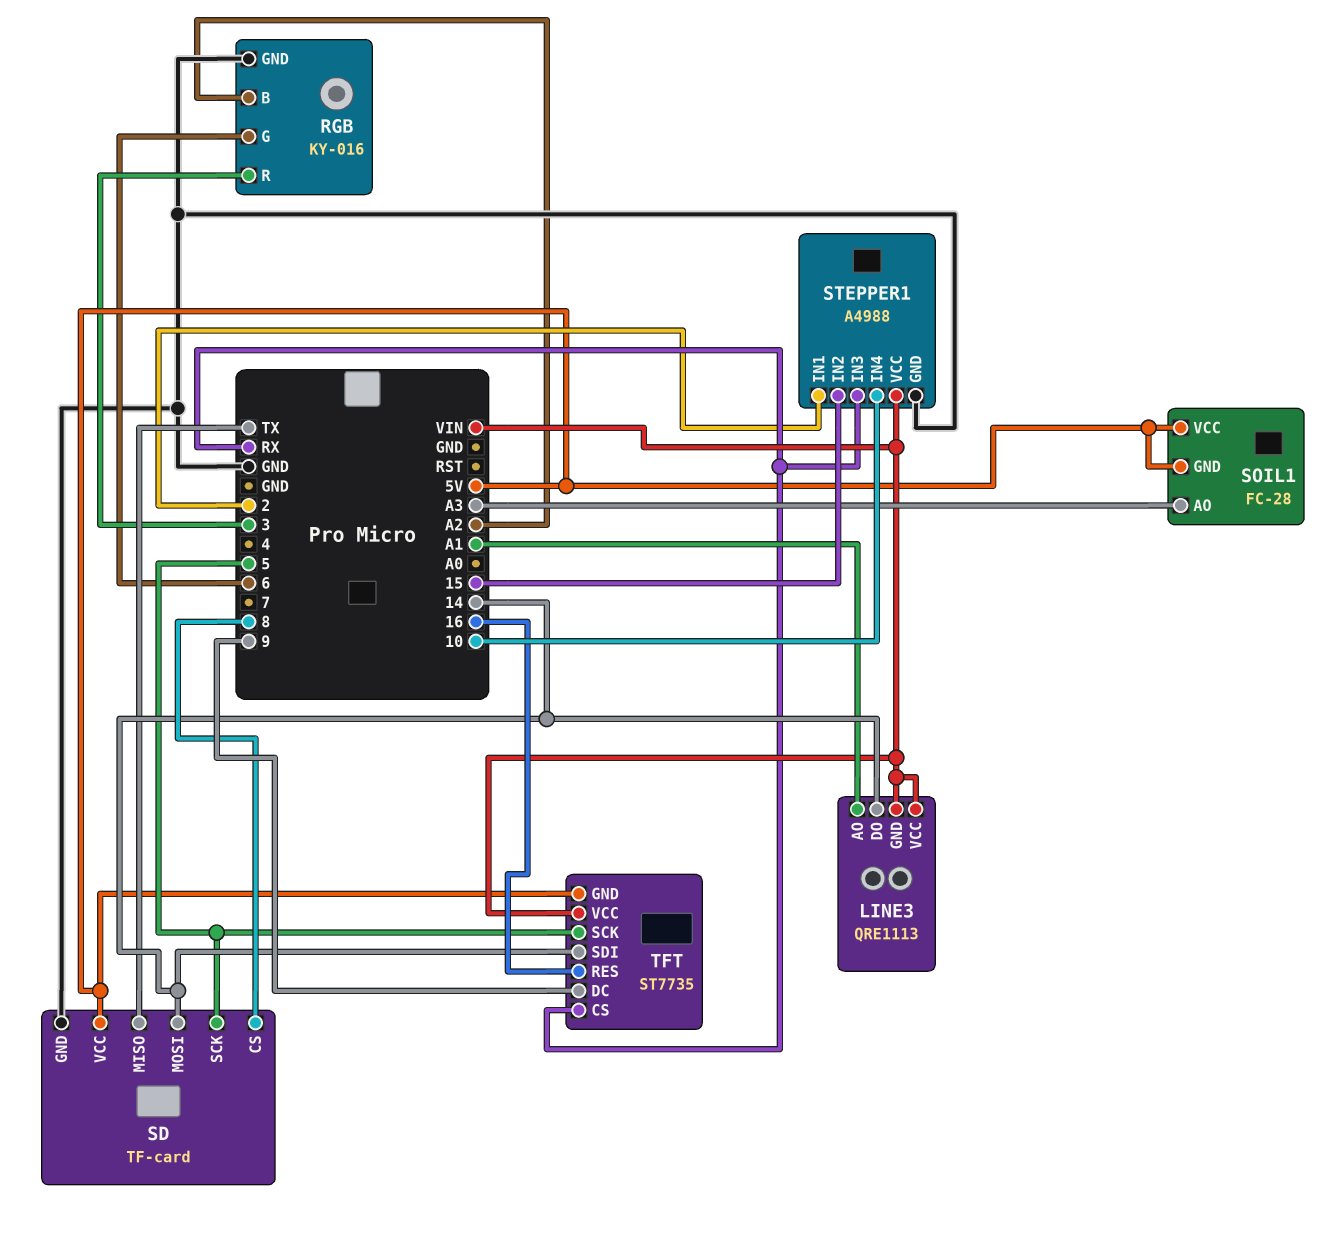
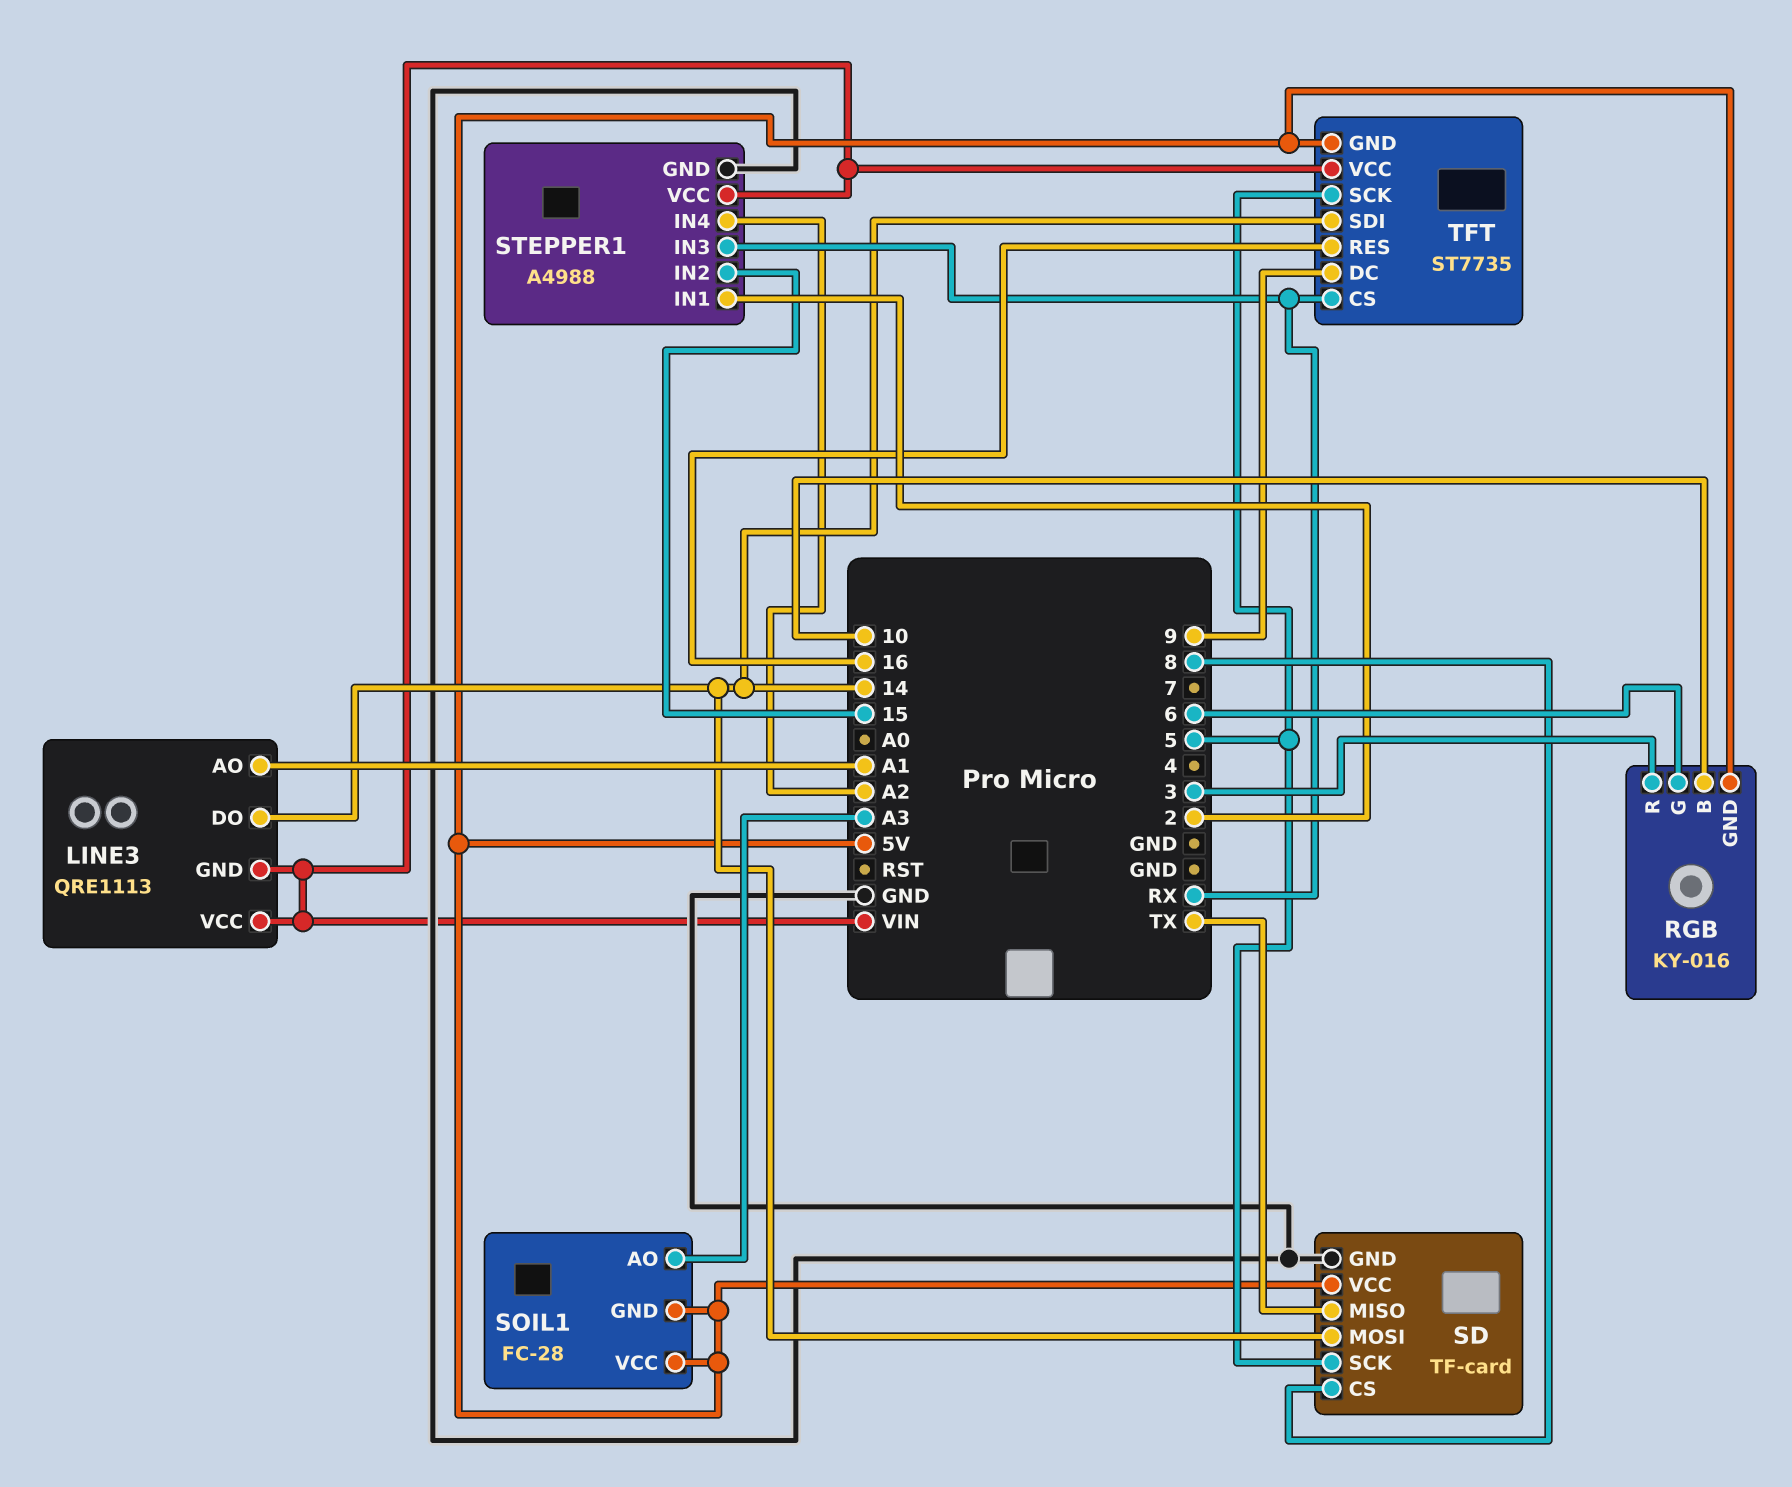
RGB pin B: A2 -> 10
RGB pin GND: GND -> 5V
STEPPER1 pin IN4: 10 -> A2

